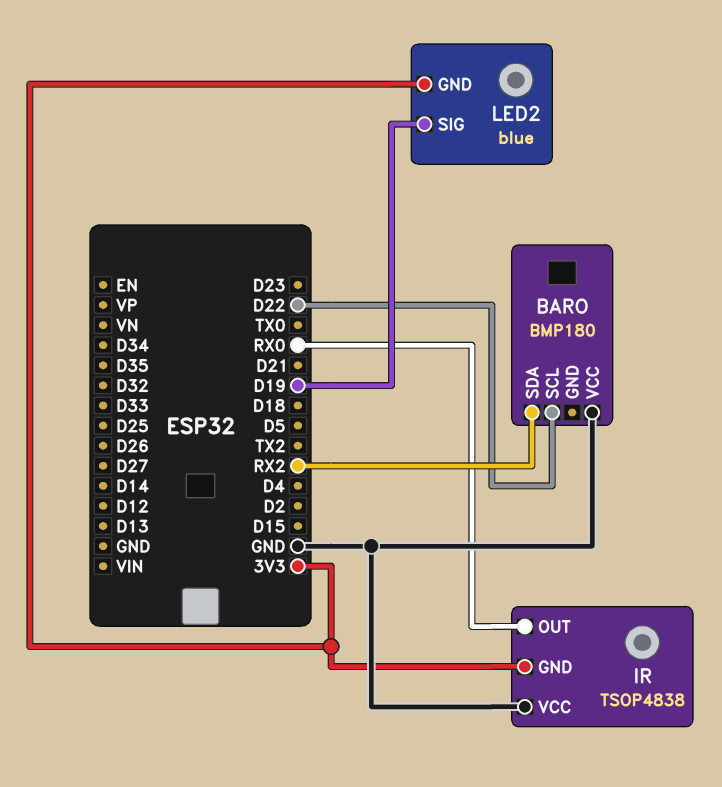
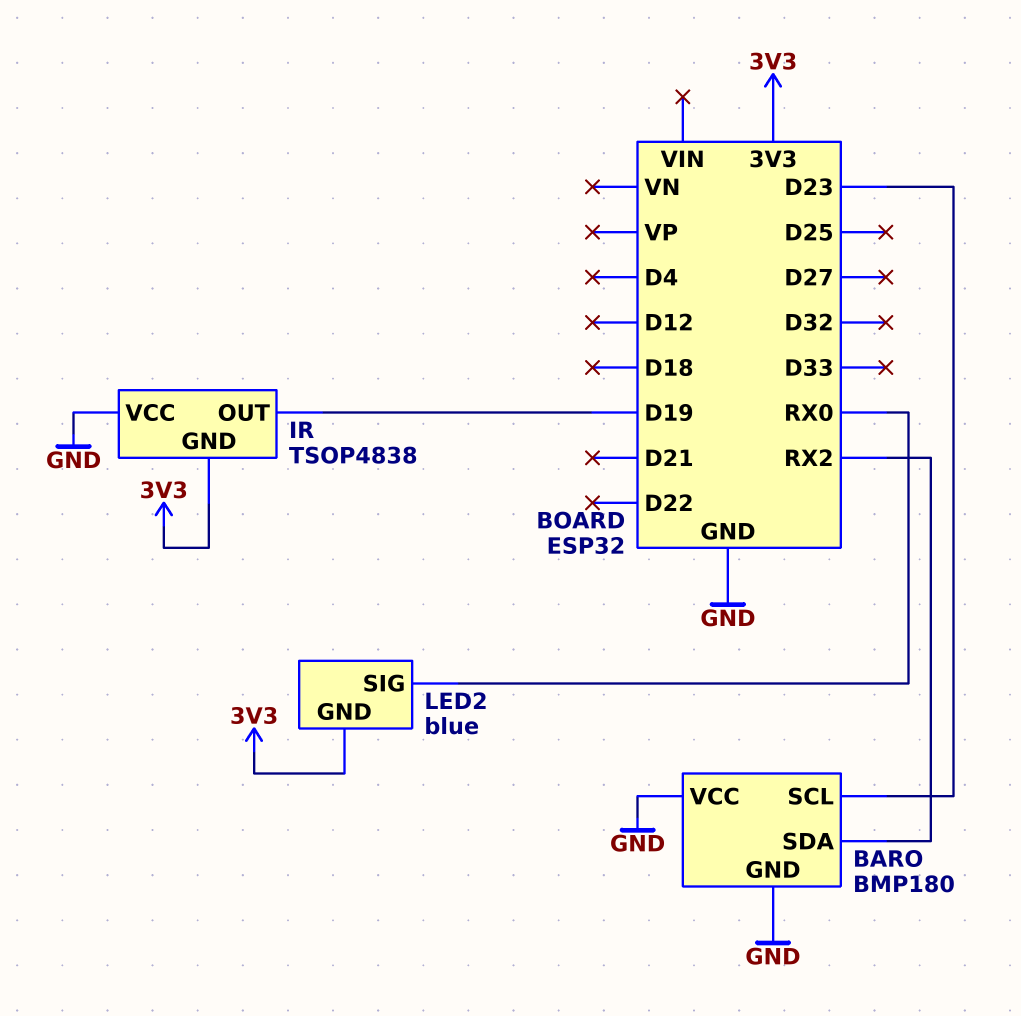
BARO pin GND: none -> GND
BARO pin SCL: D22 -> D23
IR pin OUT: RX0 -> D19
LED2 pin SIG: D19 -> RX0

